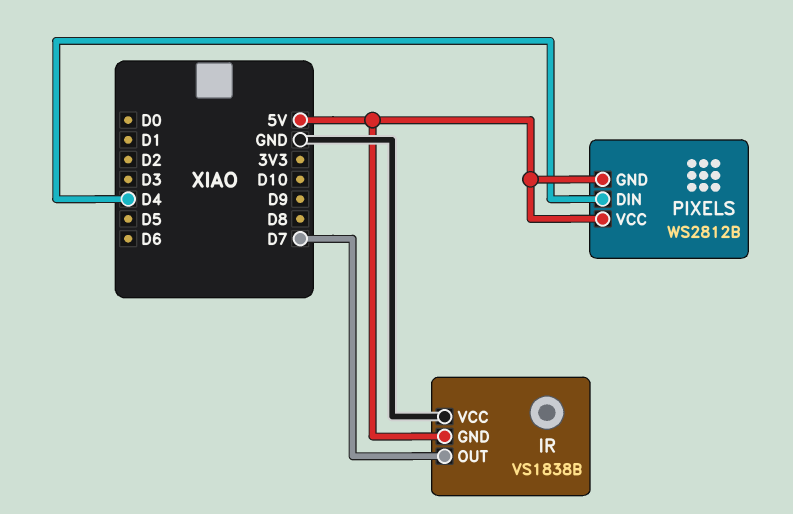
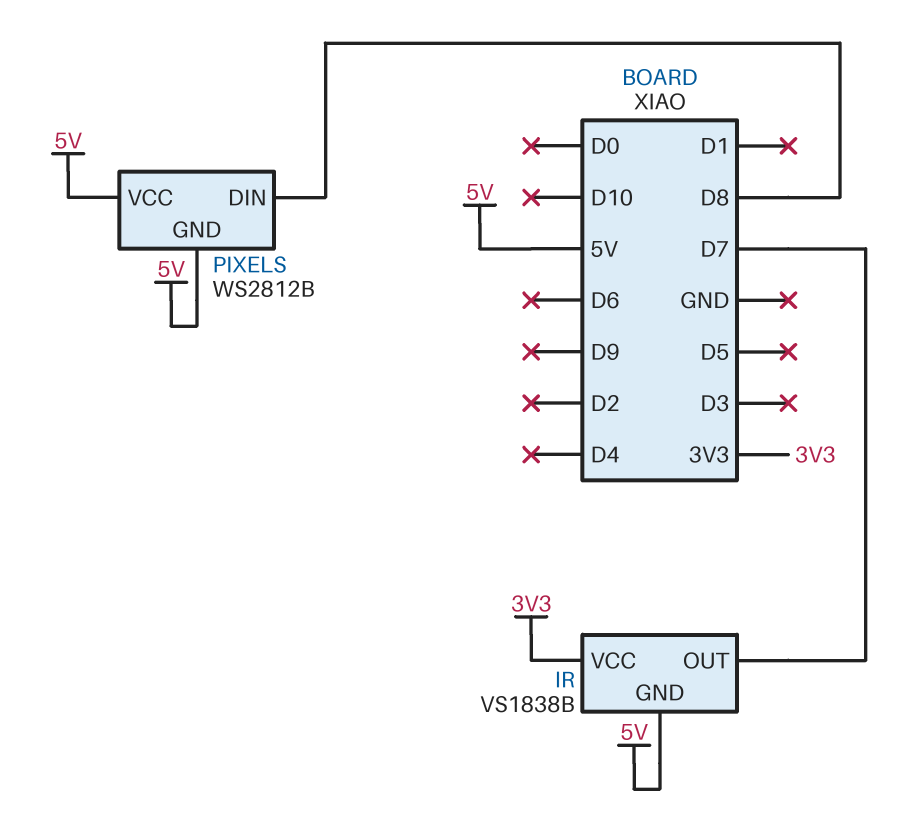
IR pin VCC: GND -> 3V3
PIXELS pin DIN: D4 -> D8

